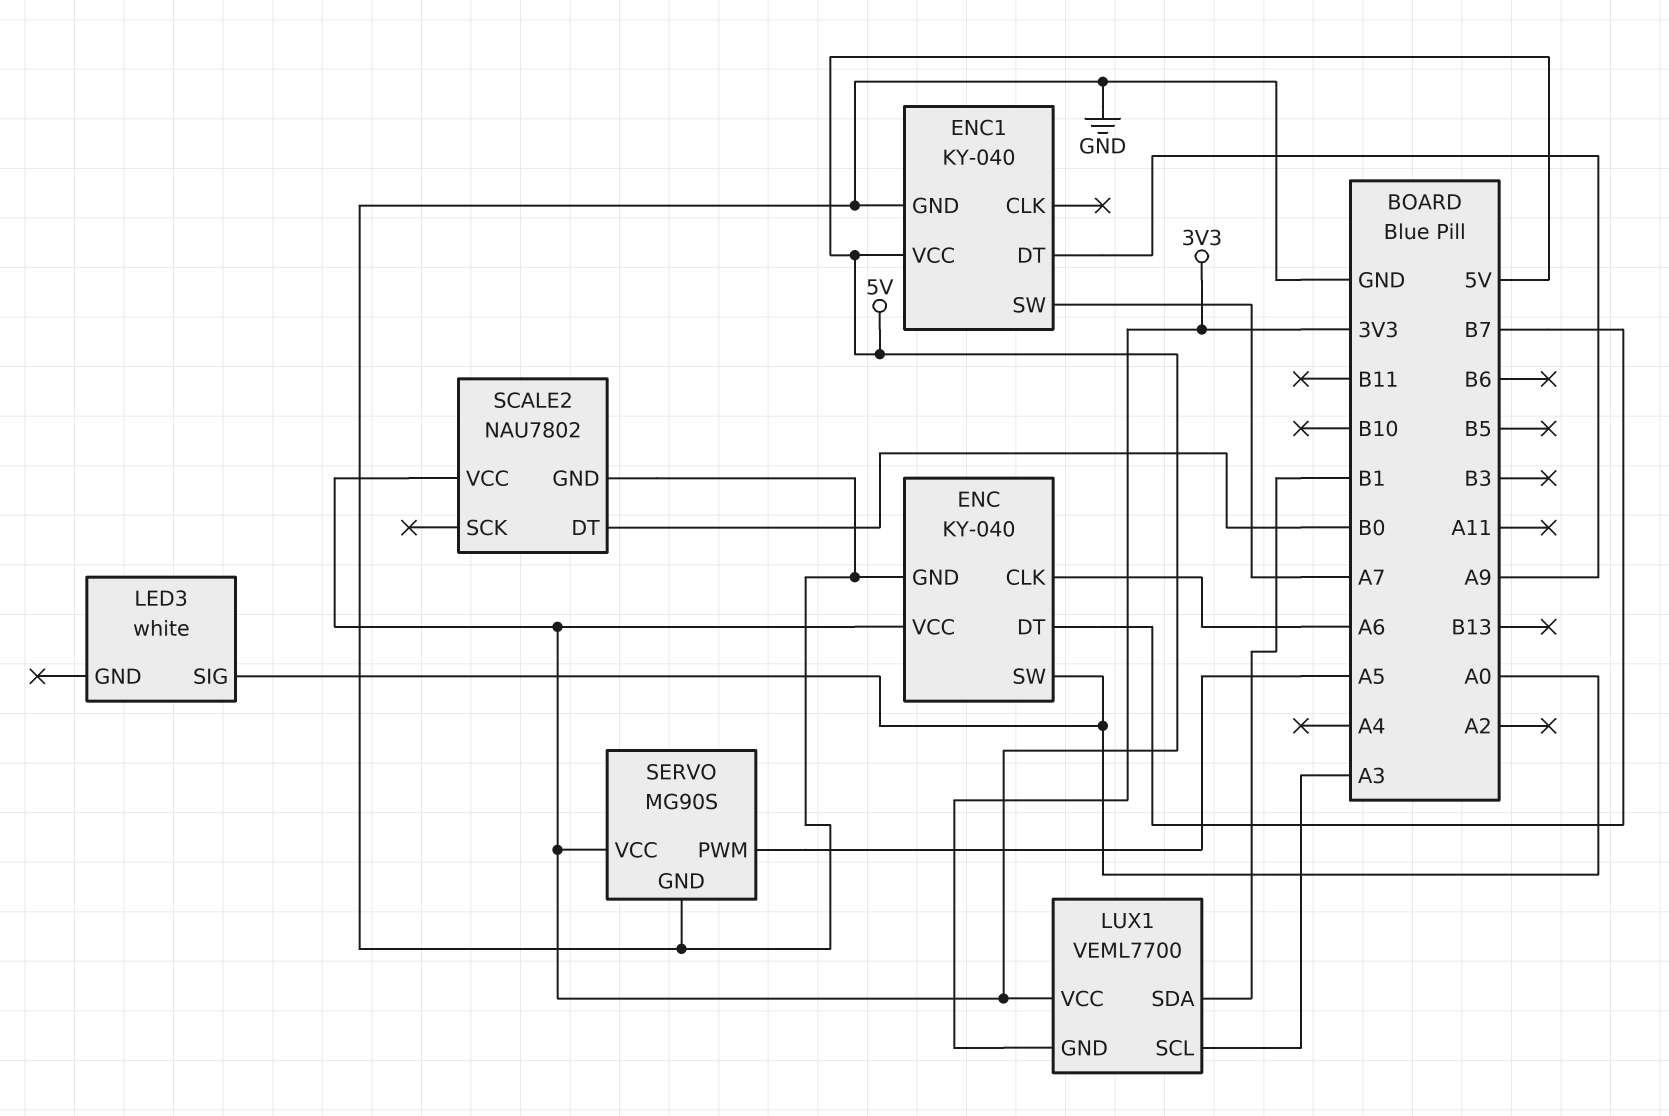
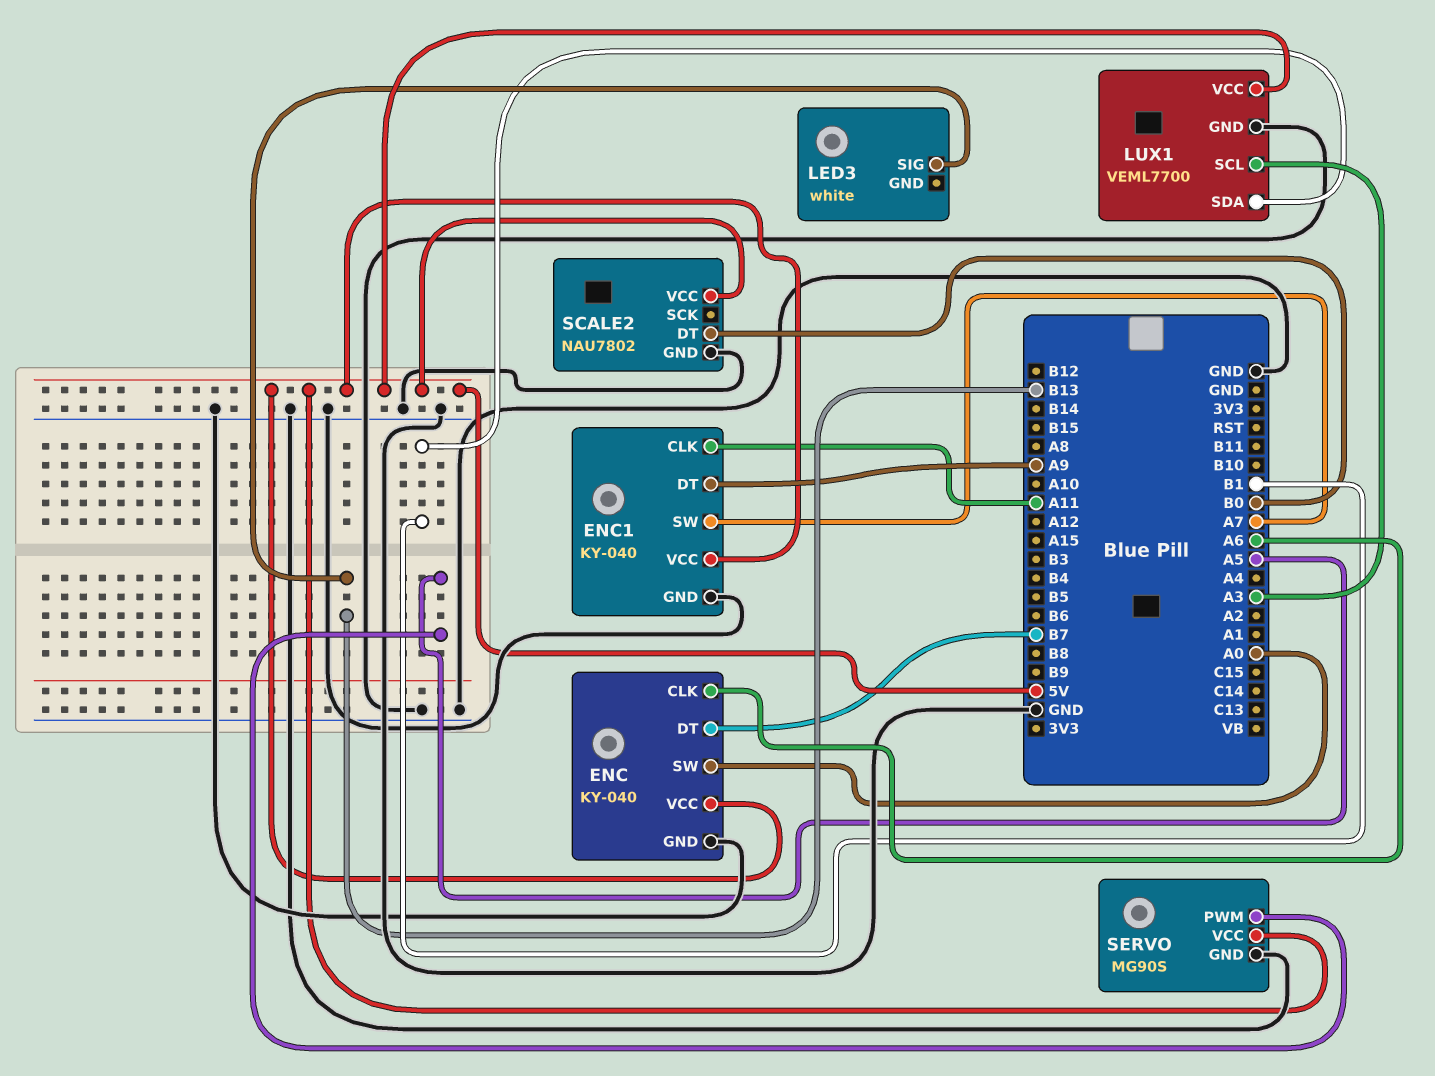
ENC1 pin CLK: none -> A11
LED3 pin SIG: A0 -> B13
LUX1 pin GND: 3V3 -> GND

